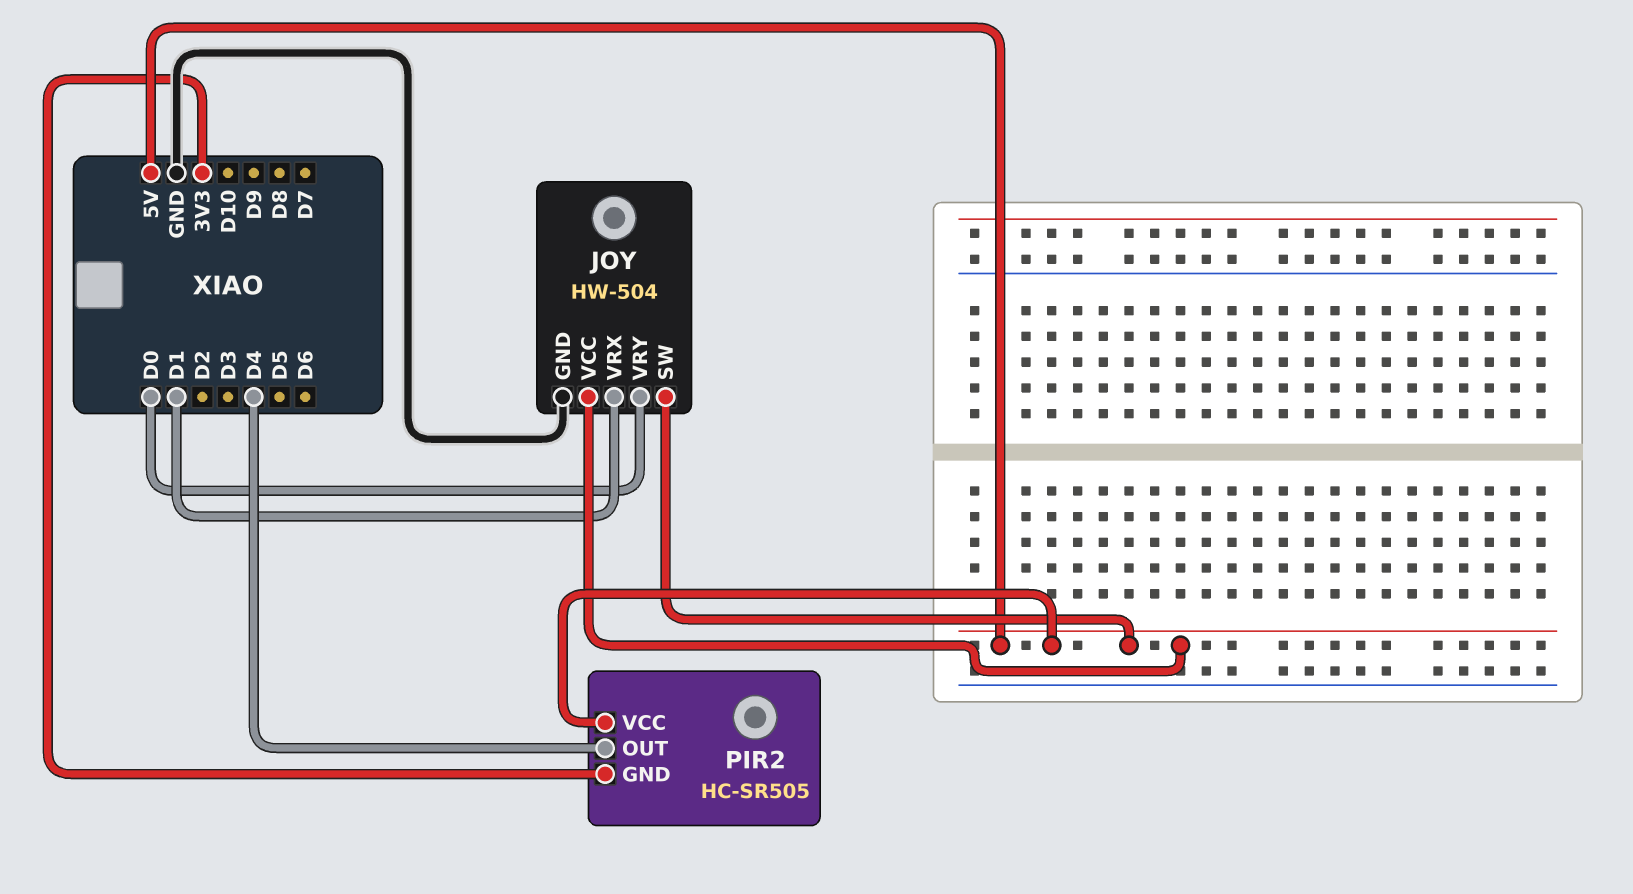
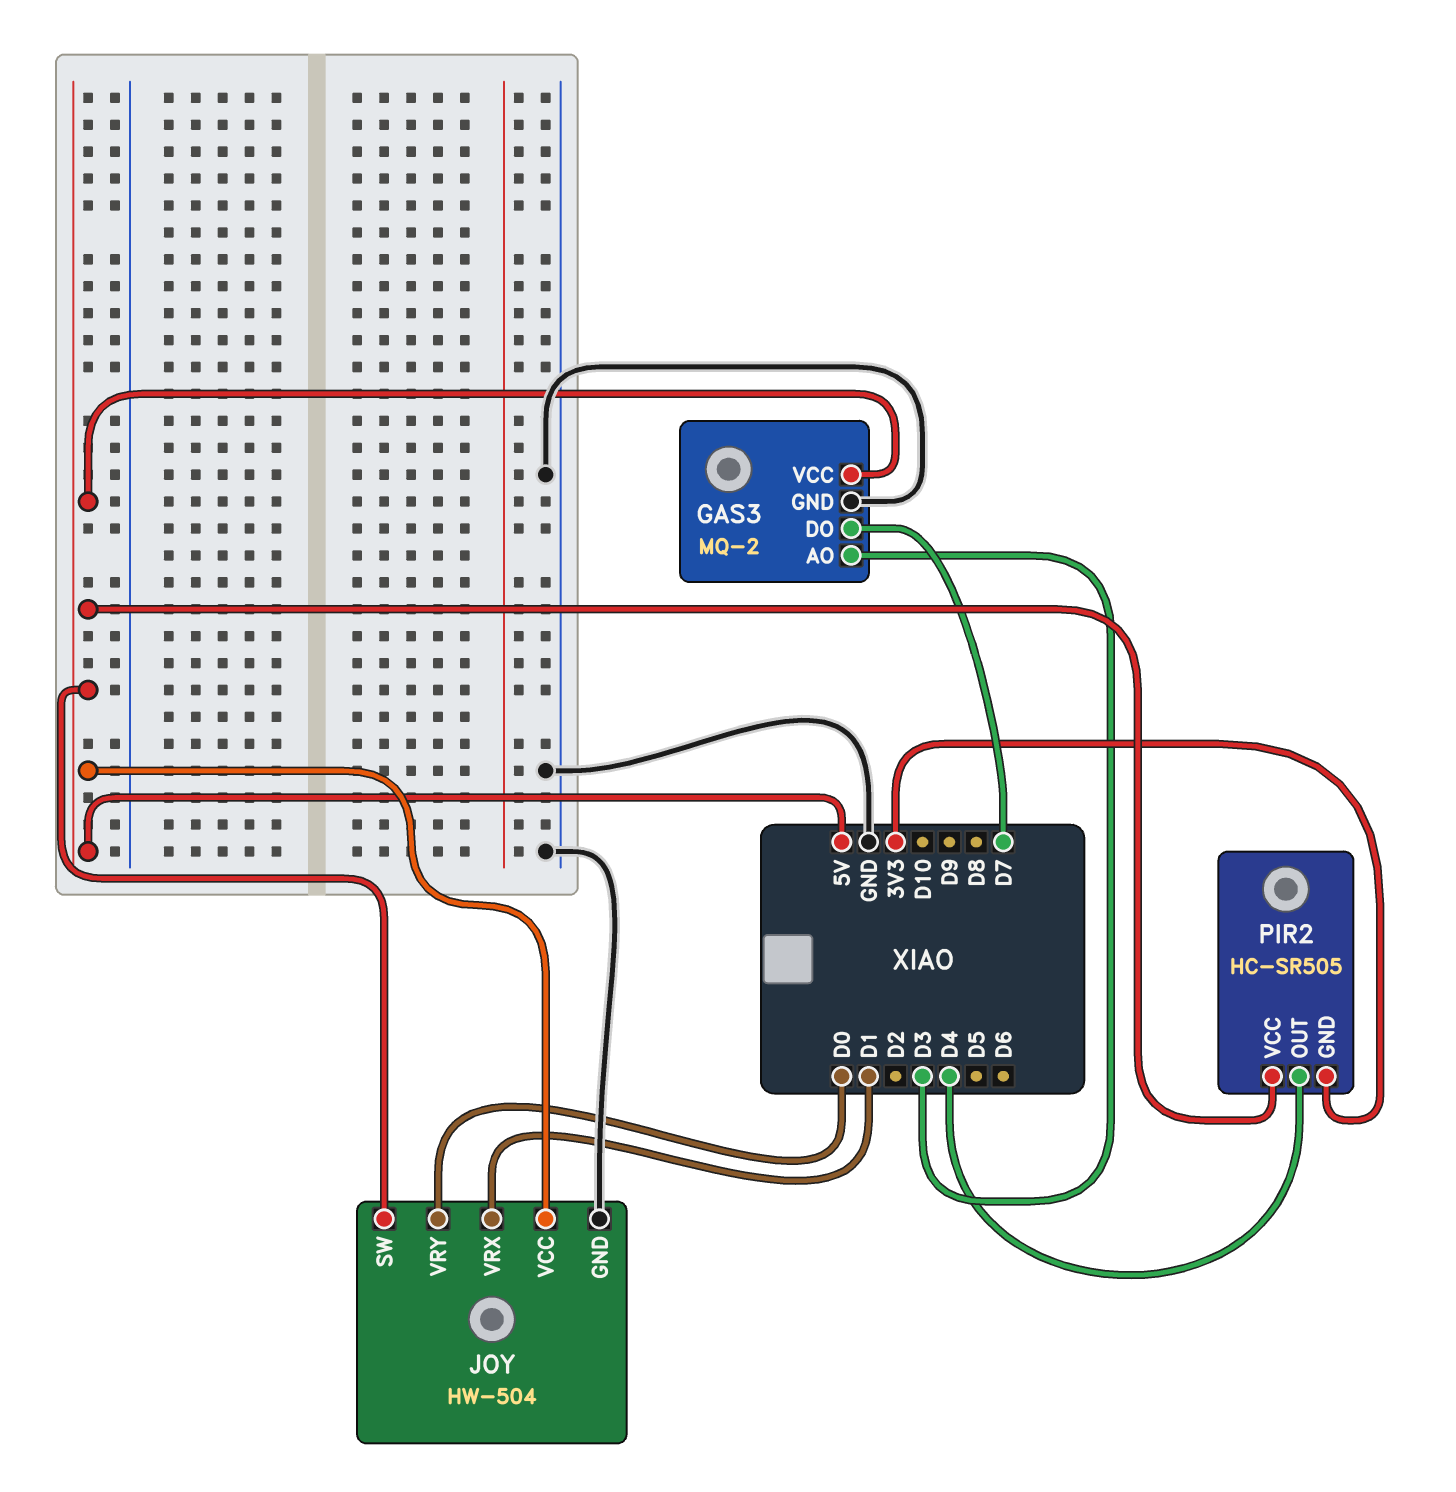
GAS3: none -> MQ-2
GAS3 pin AO: none -> D3
GAS3 pin DO: none -> D7
GAS3 pin GND: none -> GND
GAS3 pin VCC: none -> 5V

